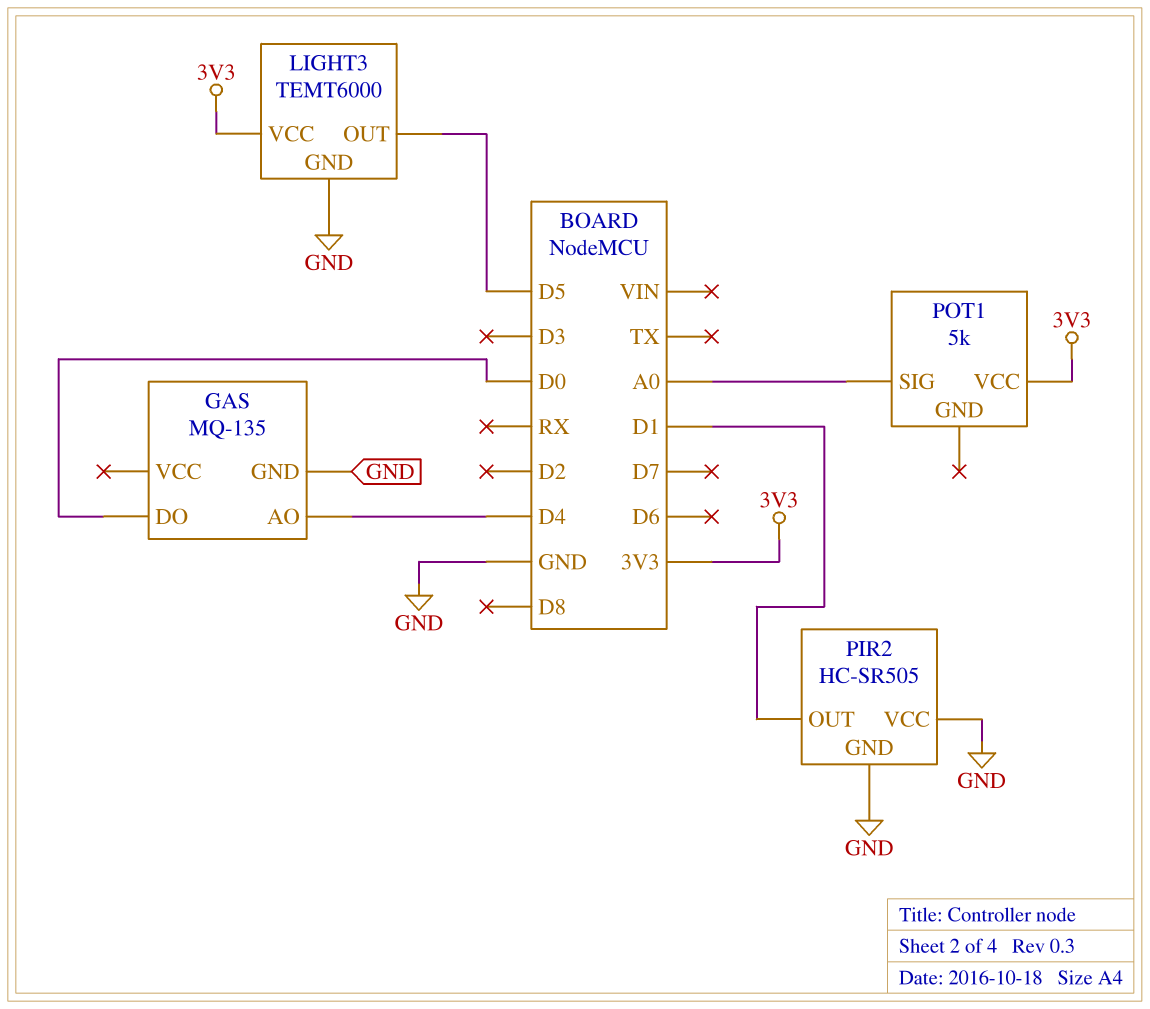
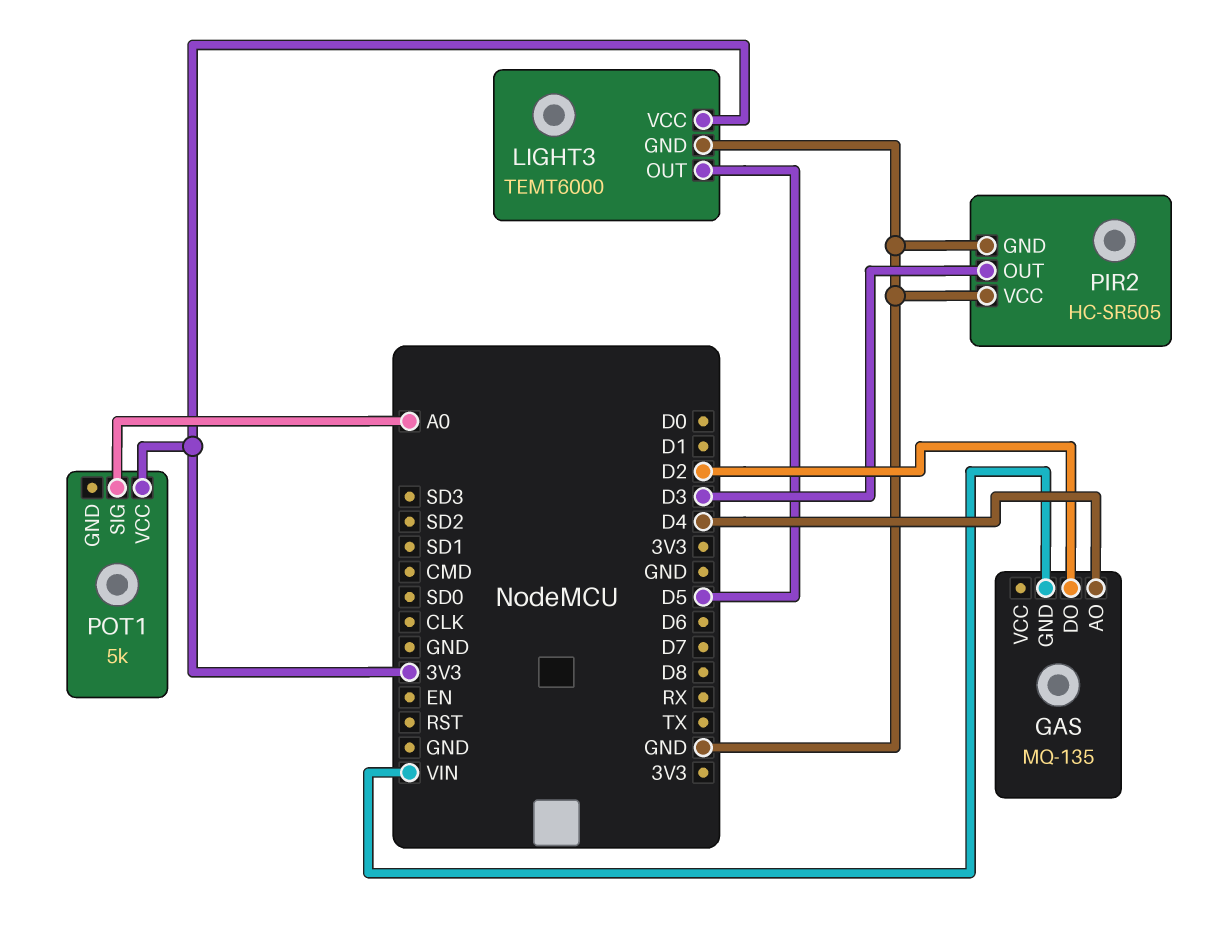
GAS pin DO: D0 -> D2
GAS pin GND: GND -> VIN
PIR2 pin OUT: D1 -> D3

